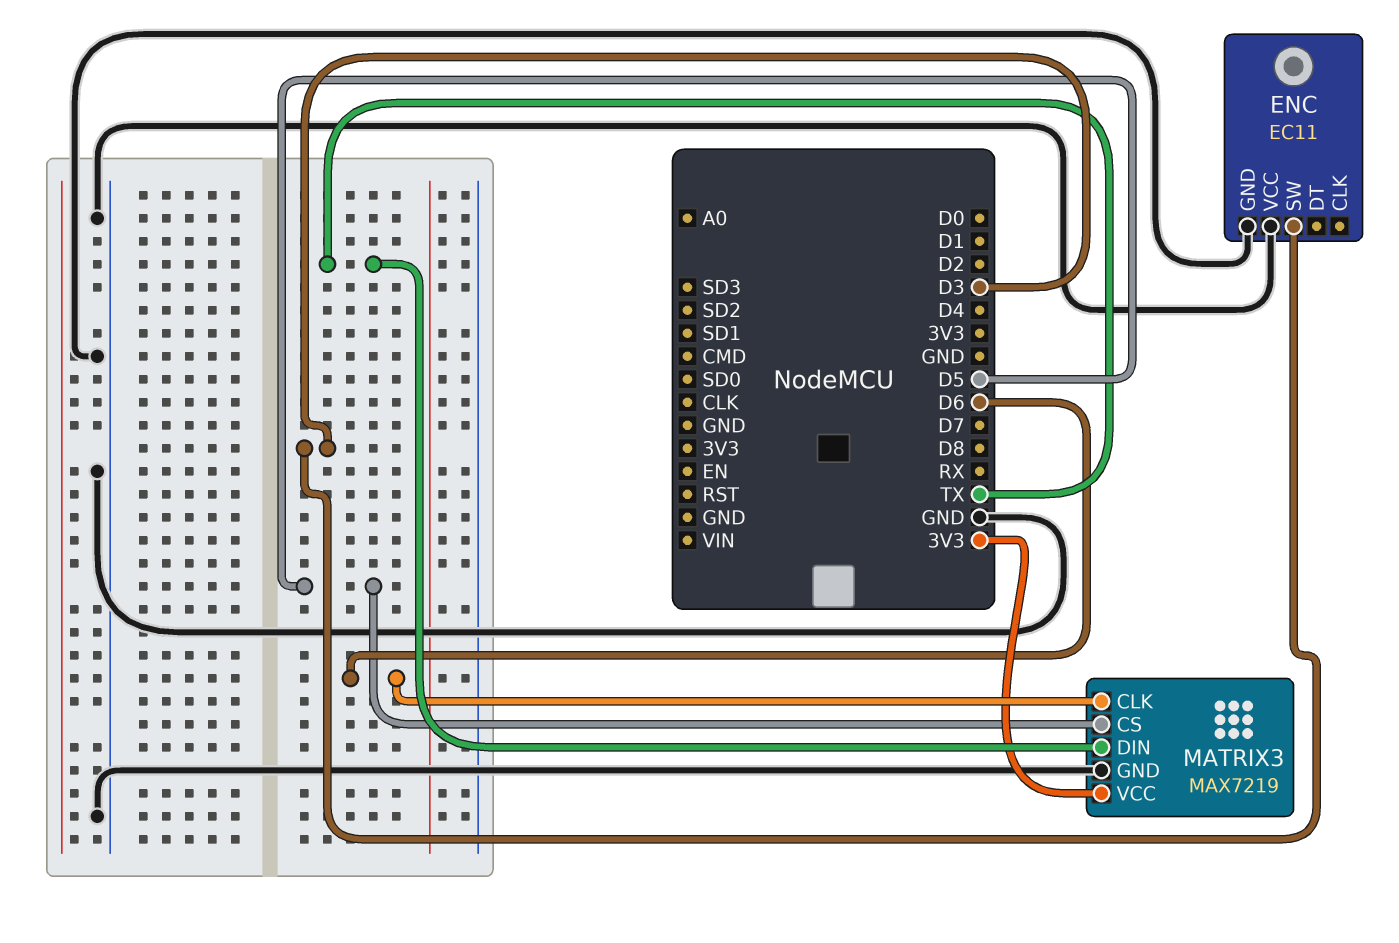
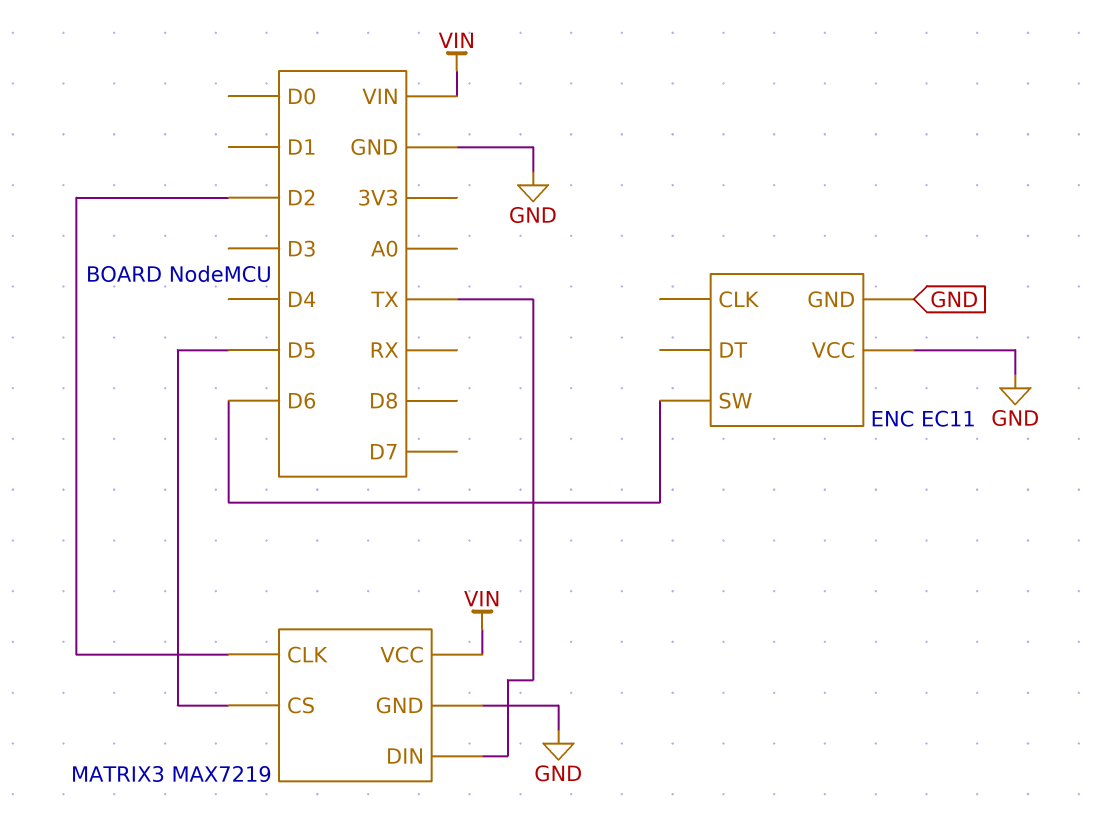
ENC pin SW: D3 -> D6
MATRIX3 pin CLK: D6 -> D2
MATRIX3 pin VCC: 3V3 -> VIN

